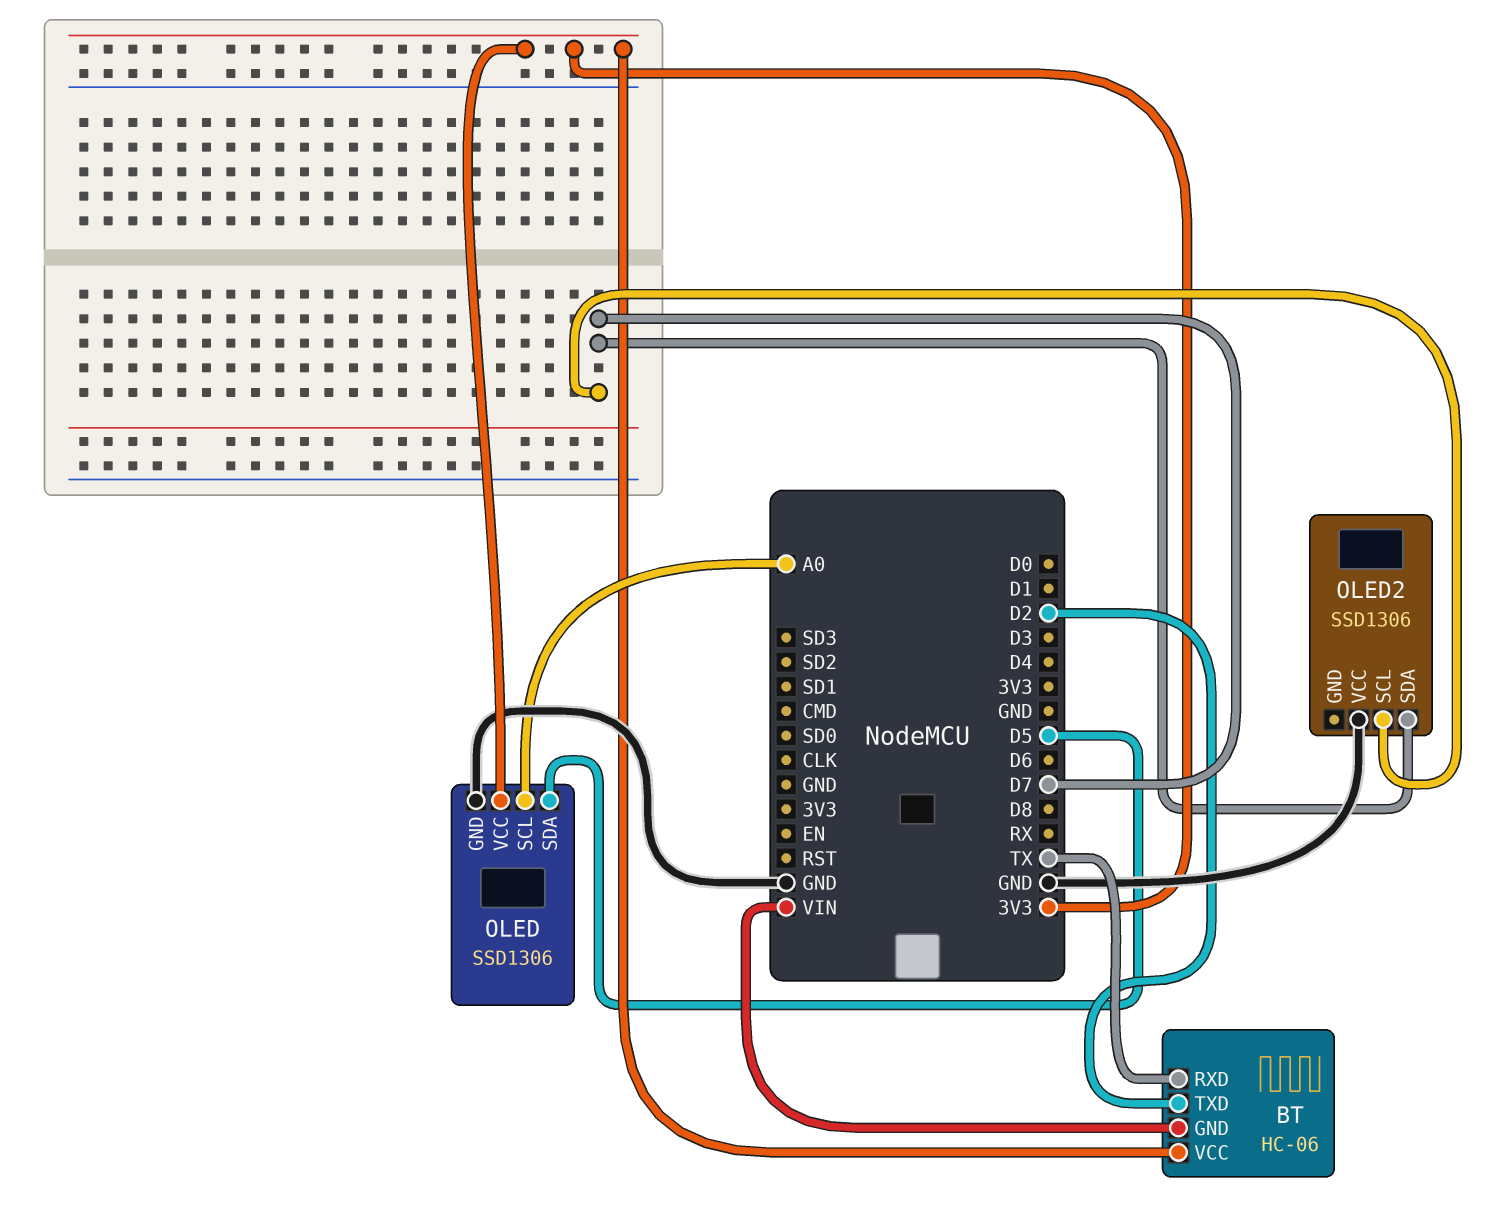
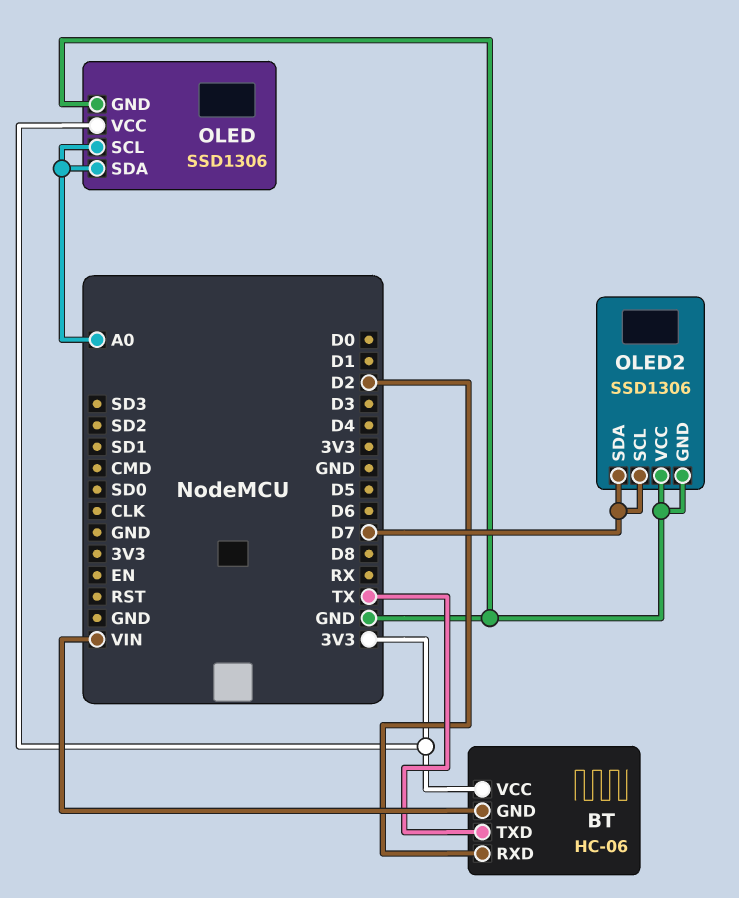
BT pin RXD: TX -> D2
BT pin TXD: D2 -> TX
OLED pin SDA: D5 -> A0
OLED2 pin GND: none -> GND

